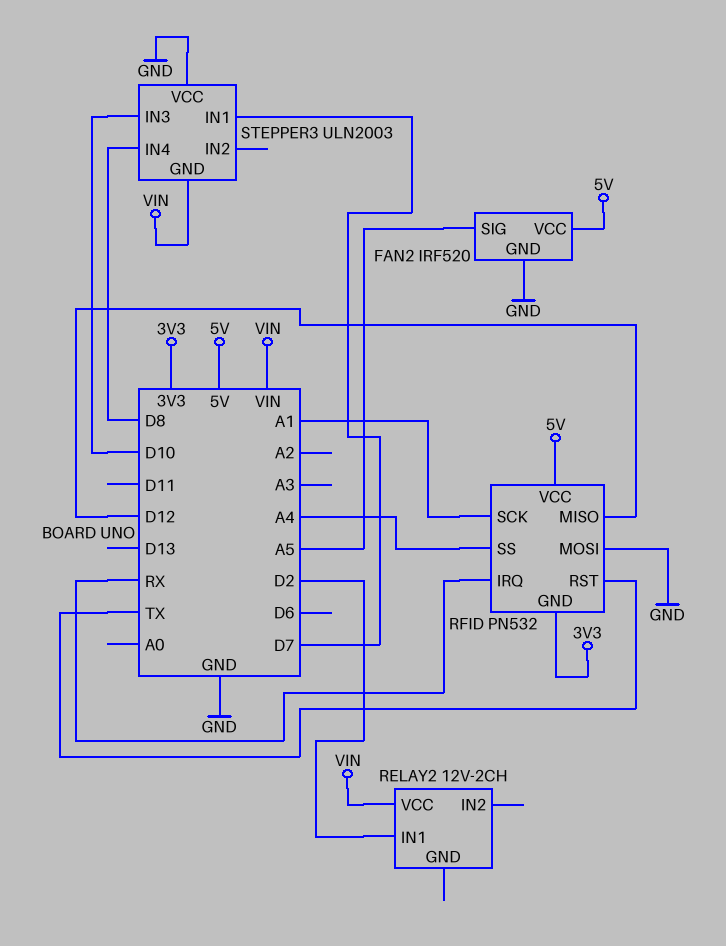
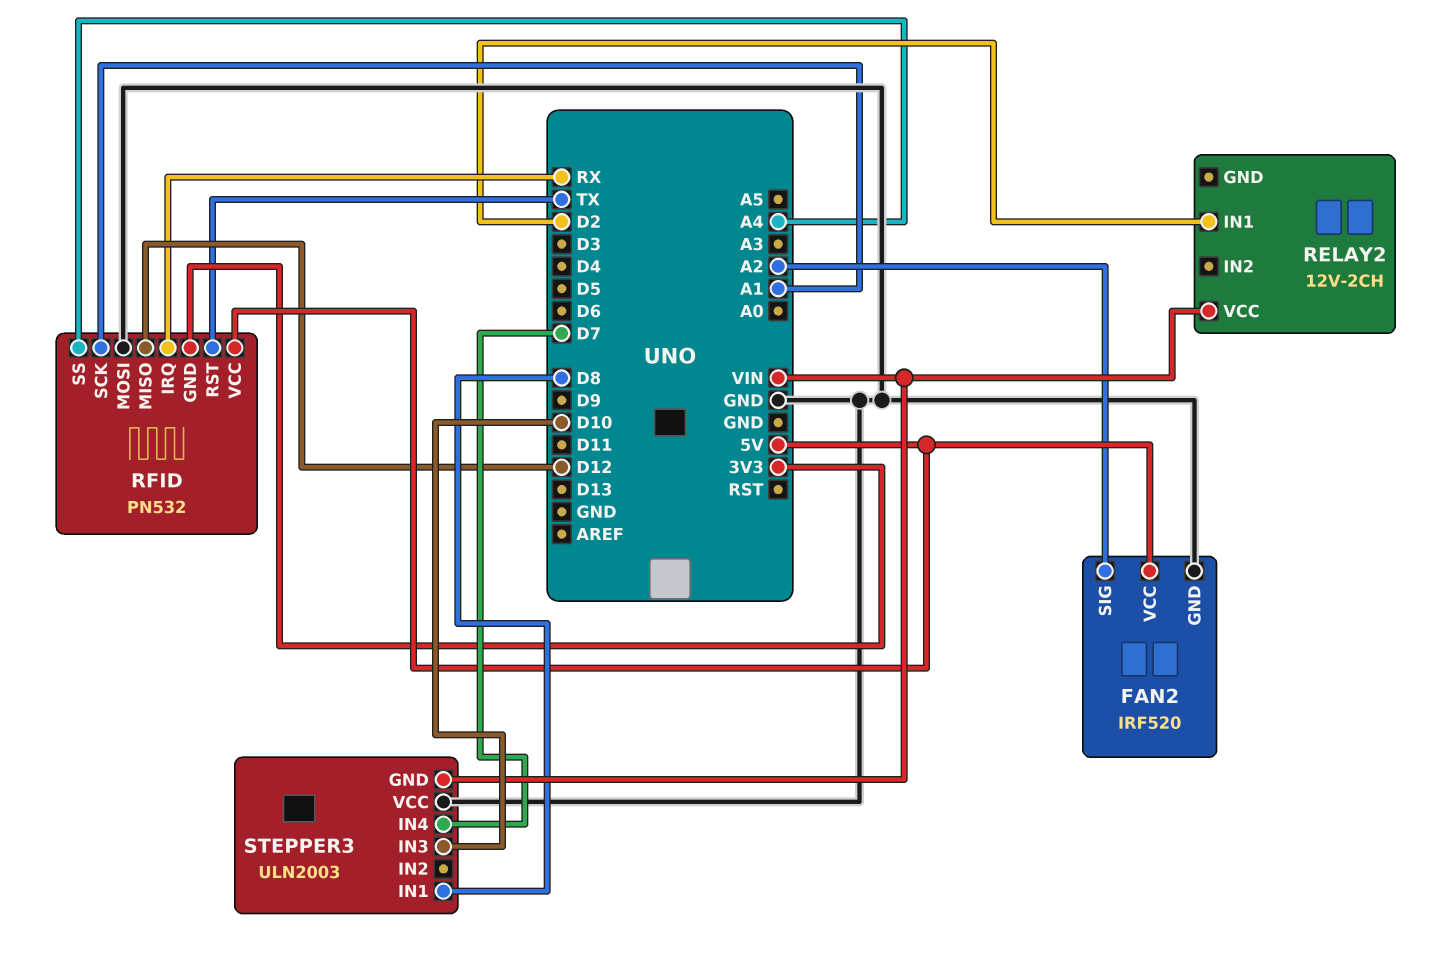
FAN2 pin SIG: A5 -> A2
STEPPER3 pin IN1: D7 -> D8
STEPPER3 pin IN4: D8 -> D7

